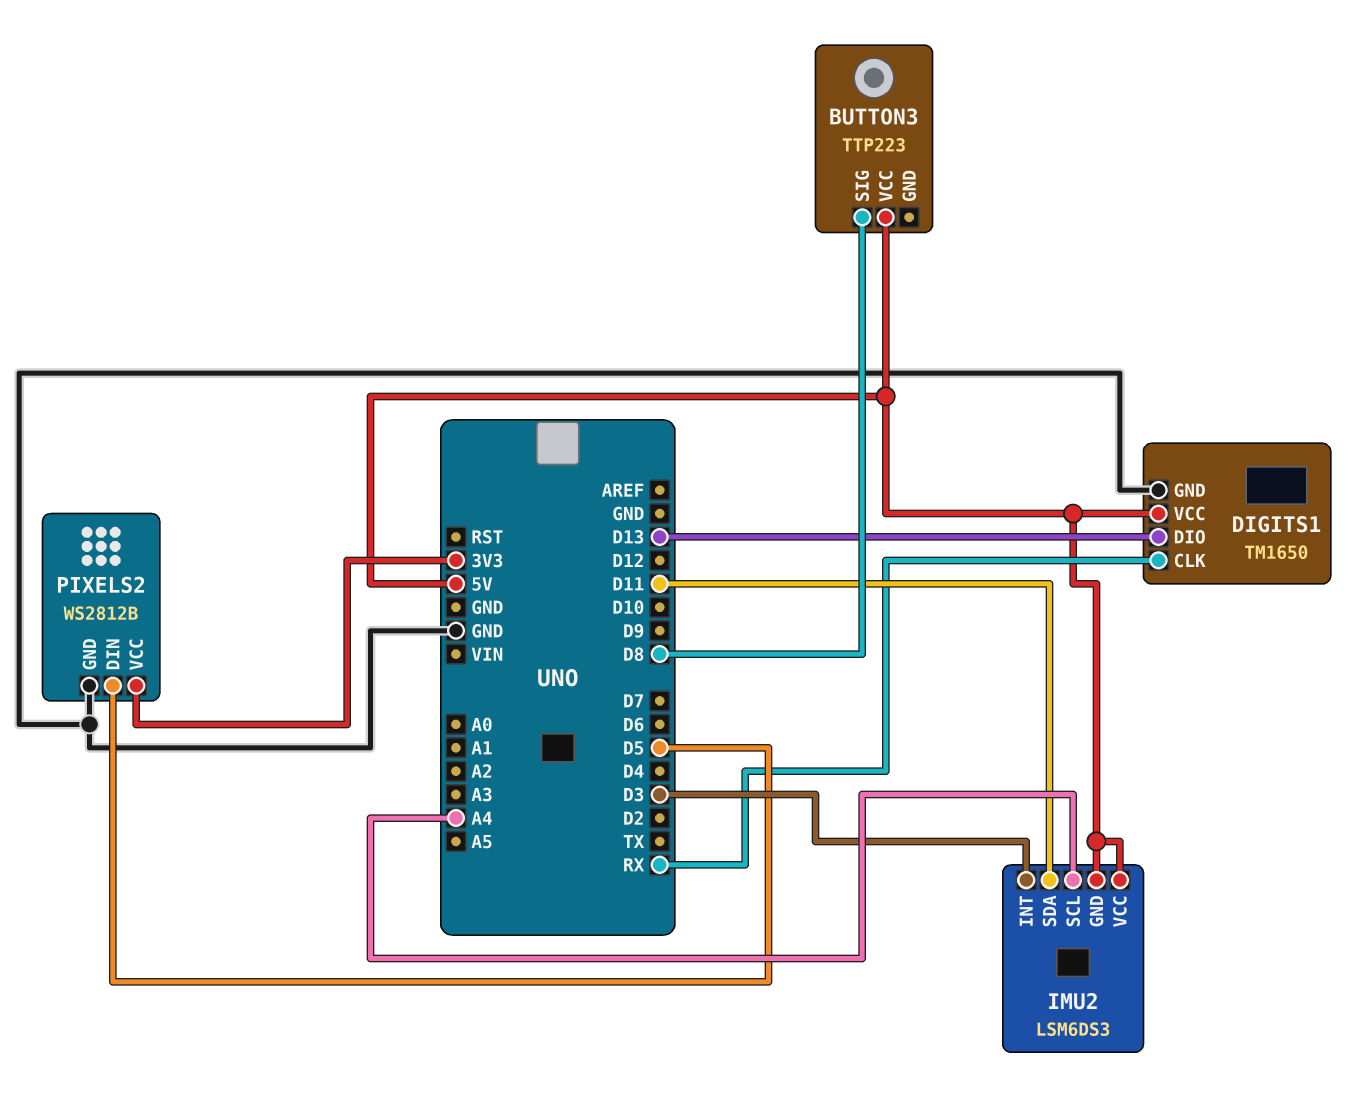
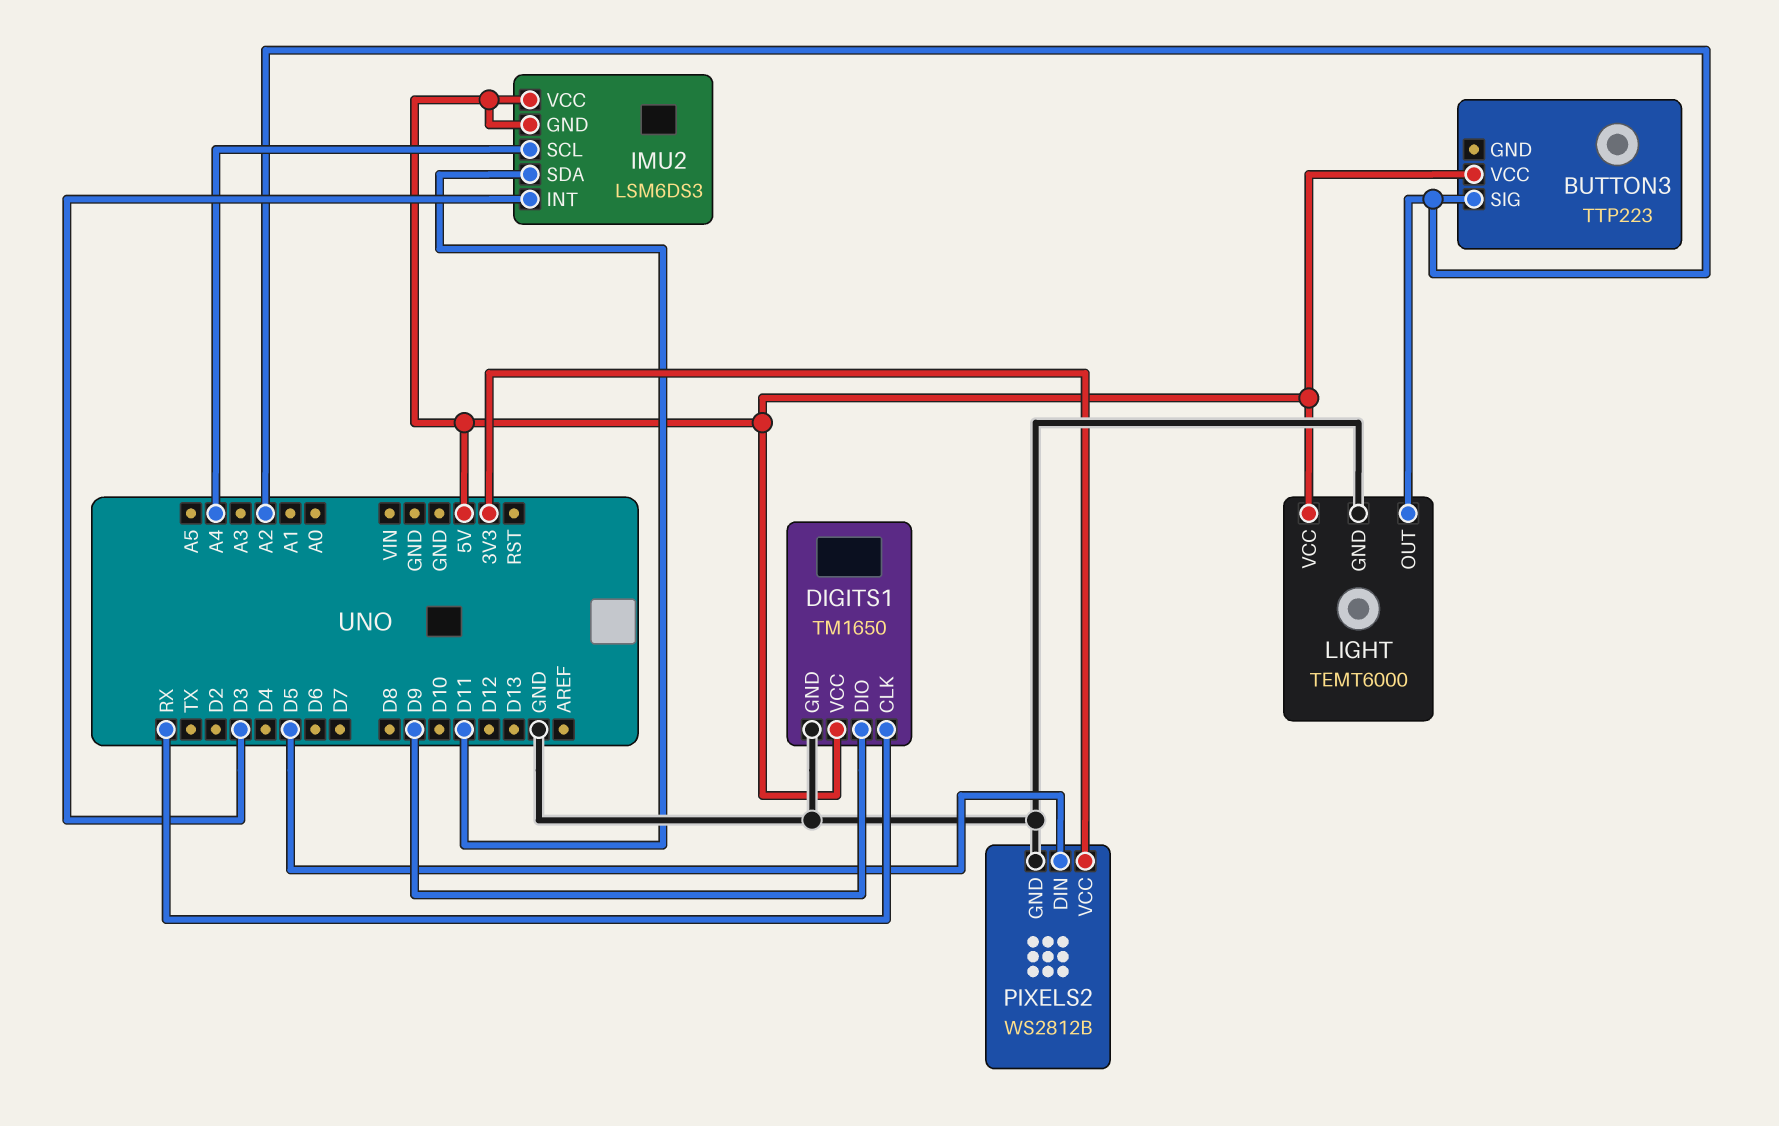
BUTTON3 pin SIG: D8 -> A2
DIGITS1 pin DIO: D13 -> D9
LIGHT: none -> TEMT6000
LIGHT pin GND: none -> GND
LIGHT pin OUT: none -> A2
LIGHT pin VCC: none -> 5V

